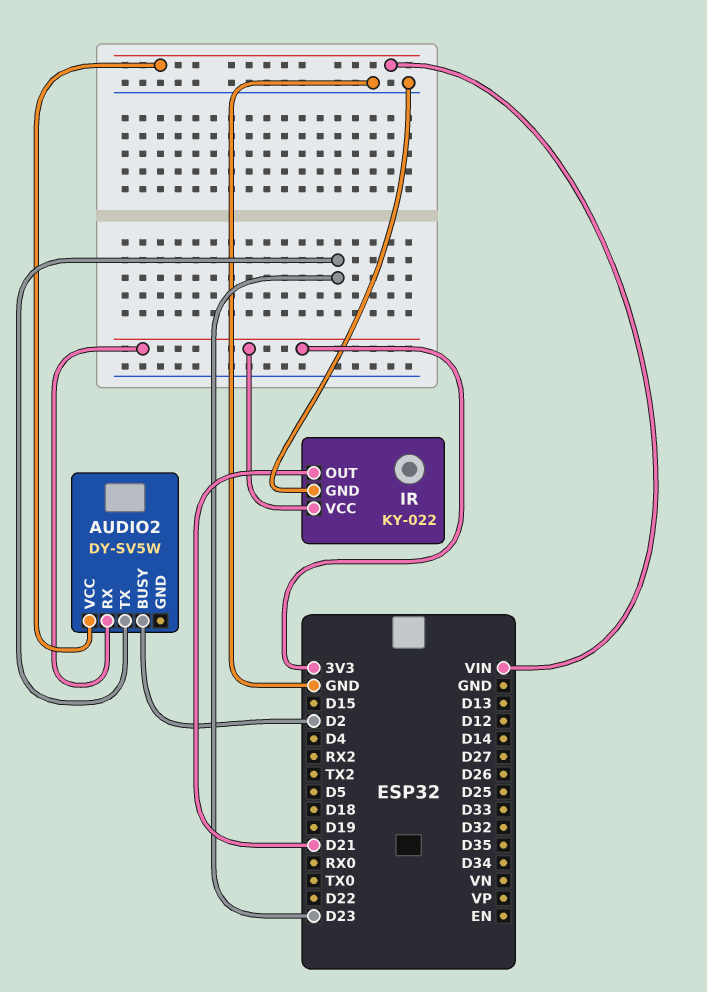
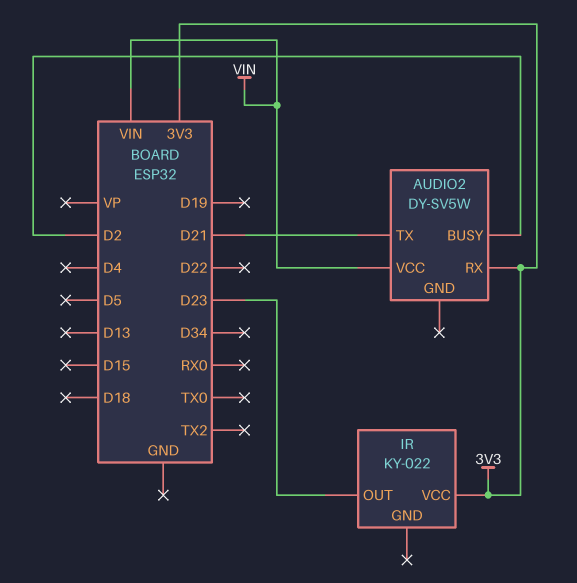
AUDIO2 pin TX: D23 -> D21
IR pin GND: GND -> none
IR pin OUT: D21 -> D23

